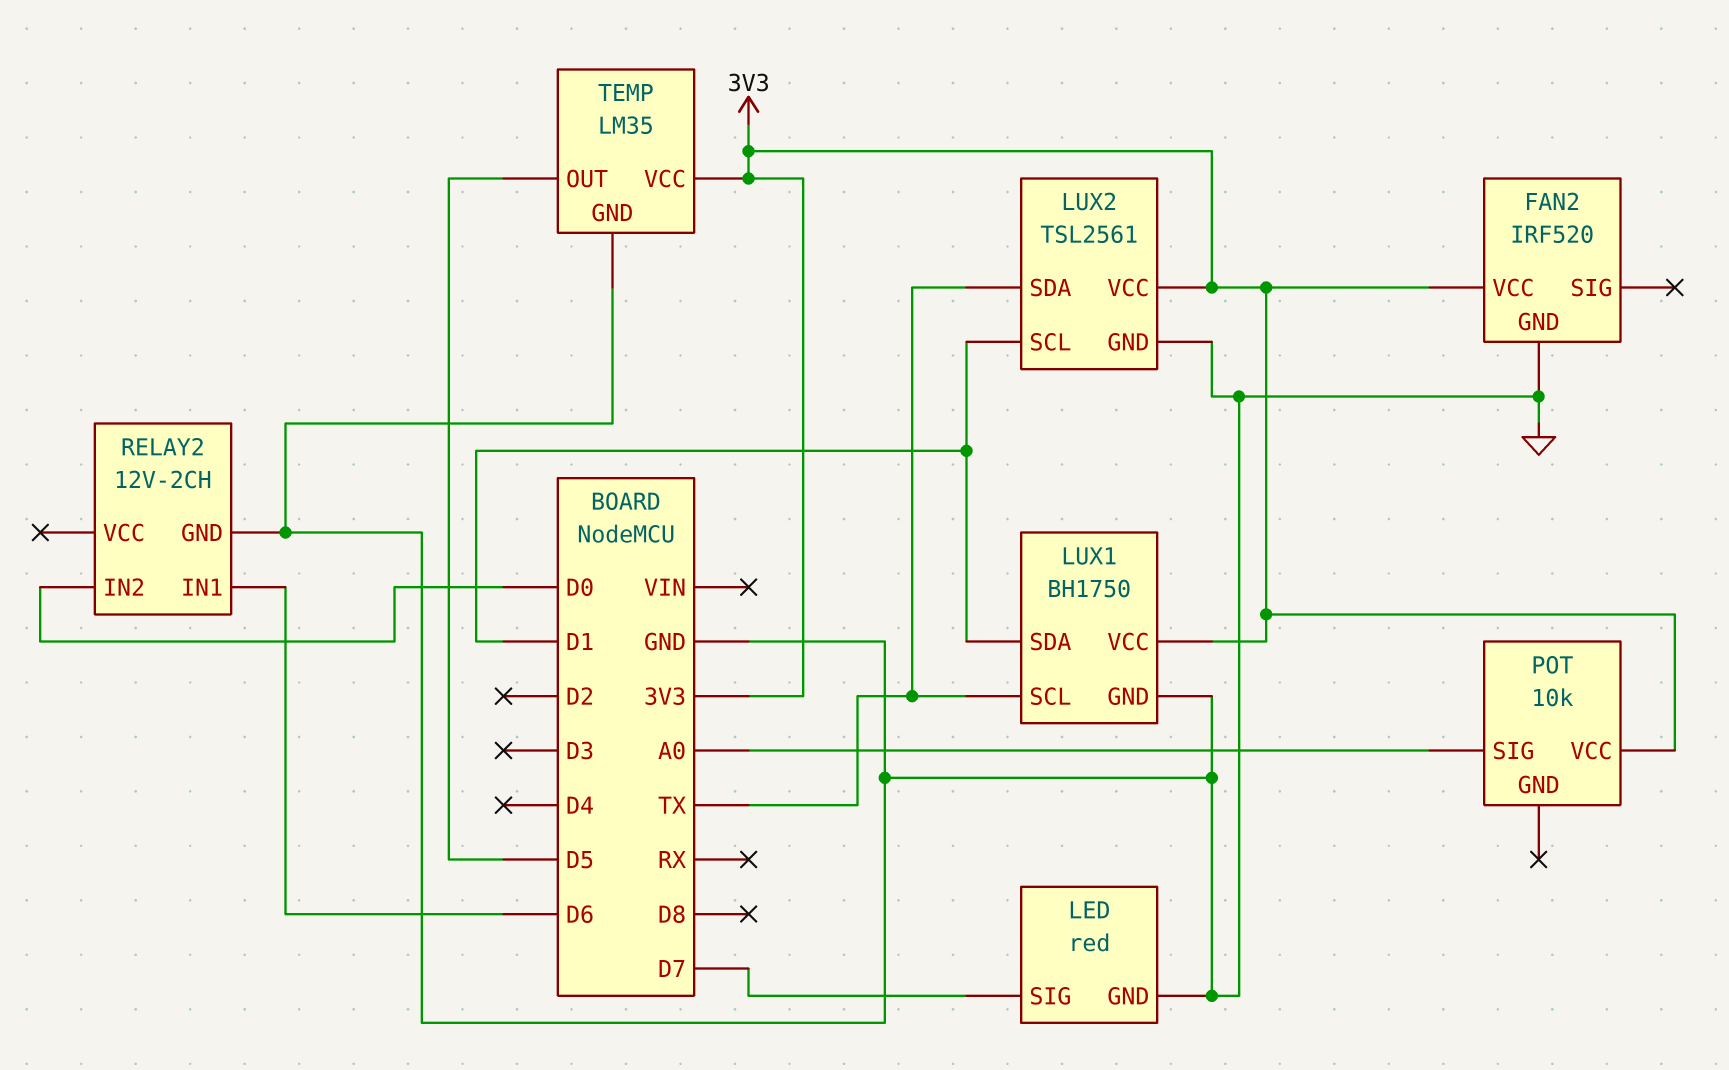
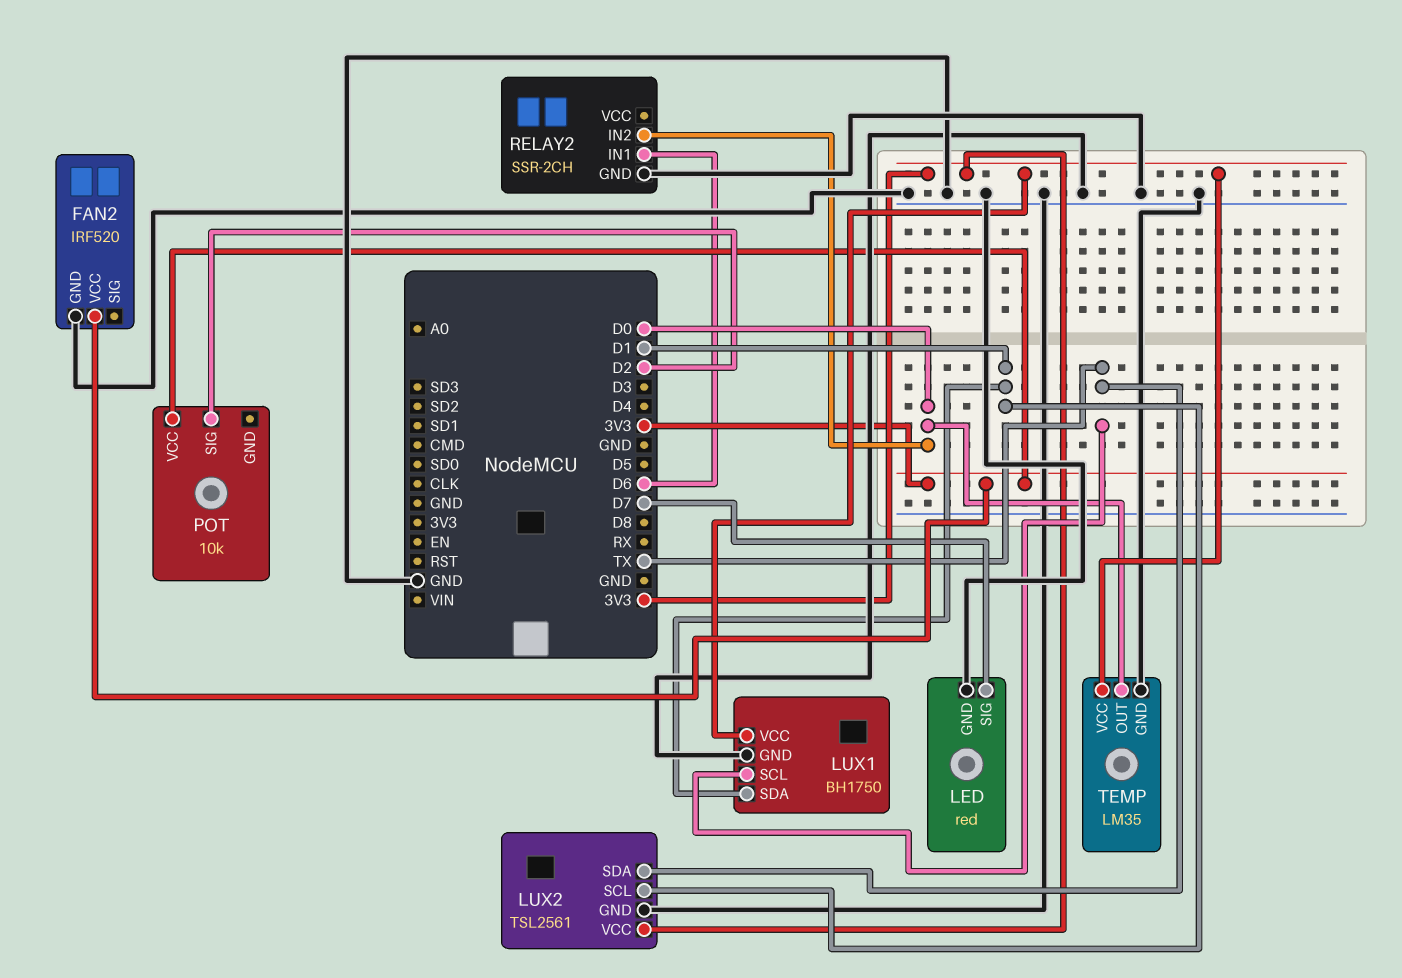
POT pin SIG: A0 -> D2
RELAY2: 12V-2CH -> SSR-2CH
TEMP pin OUT: D5 -> D0

